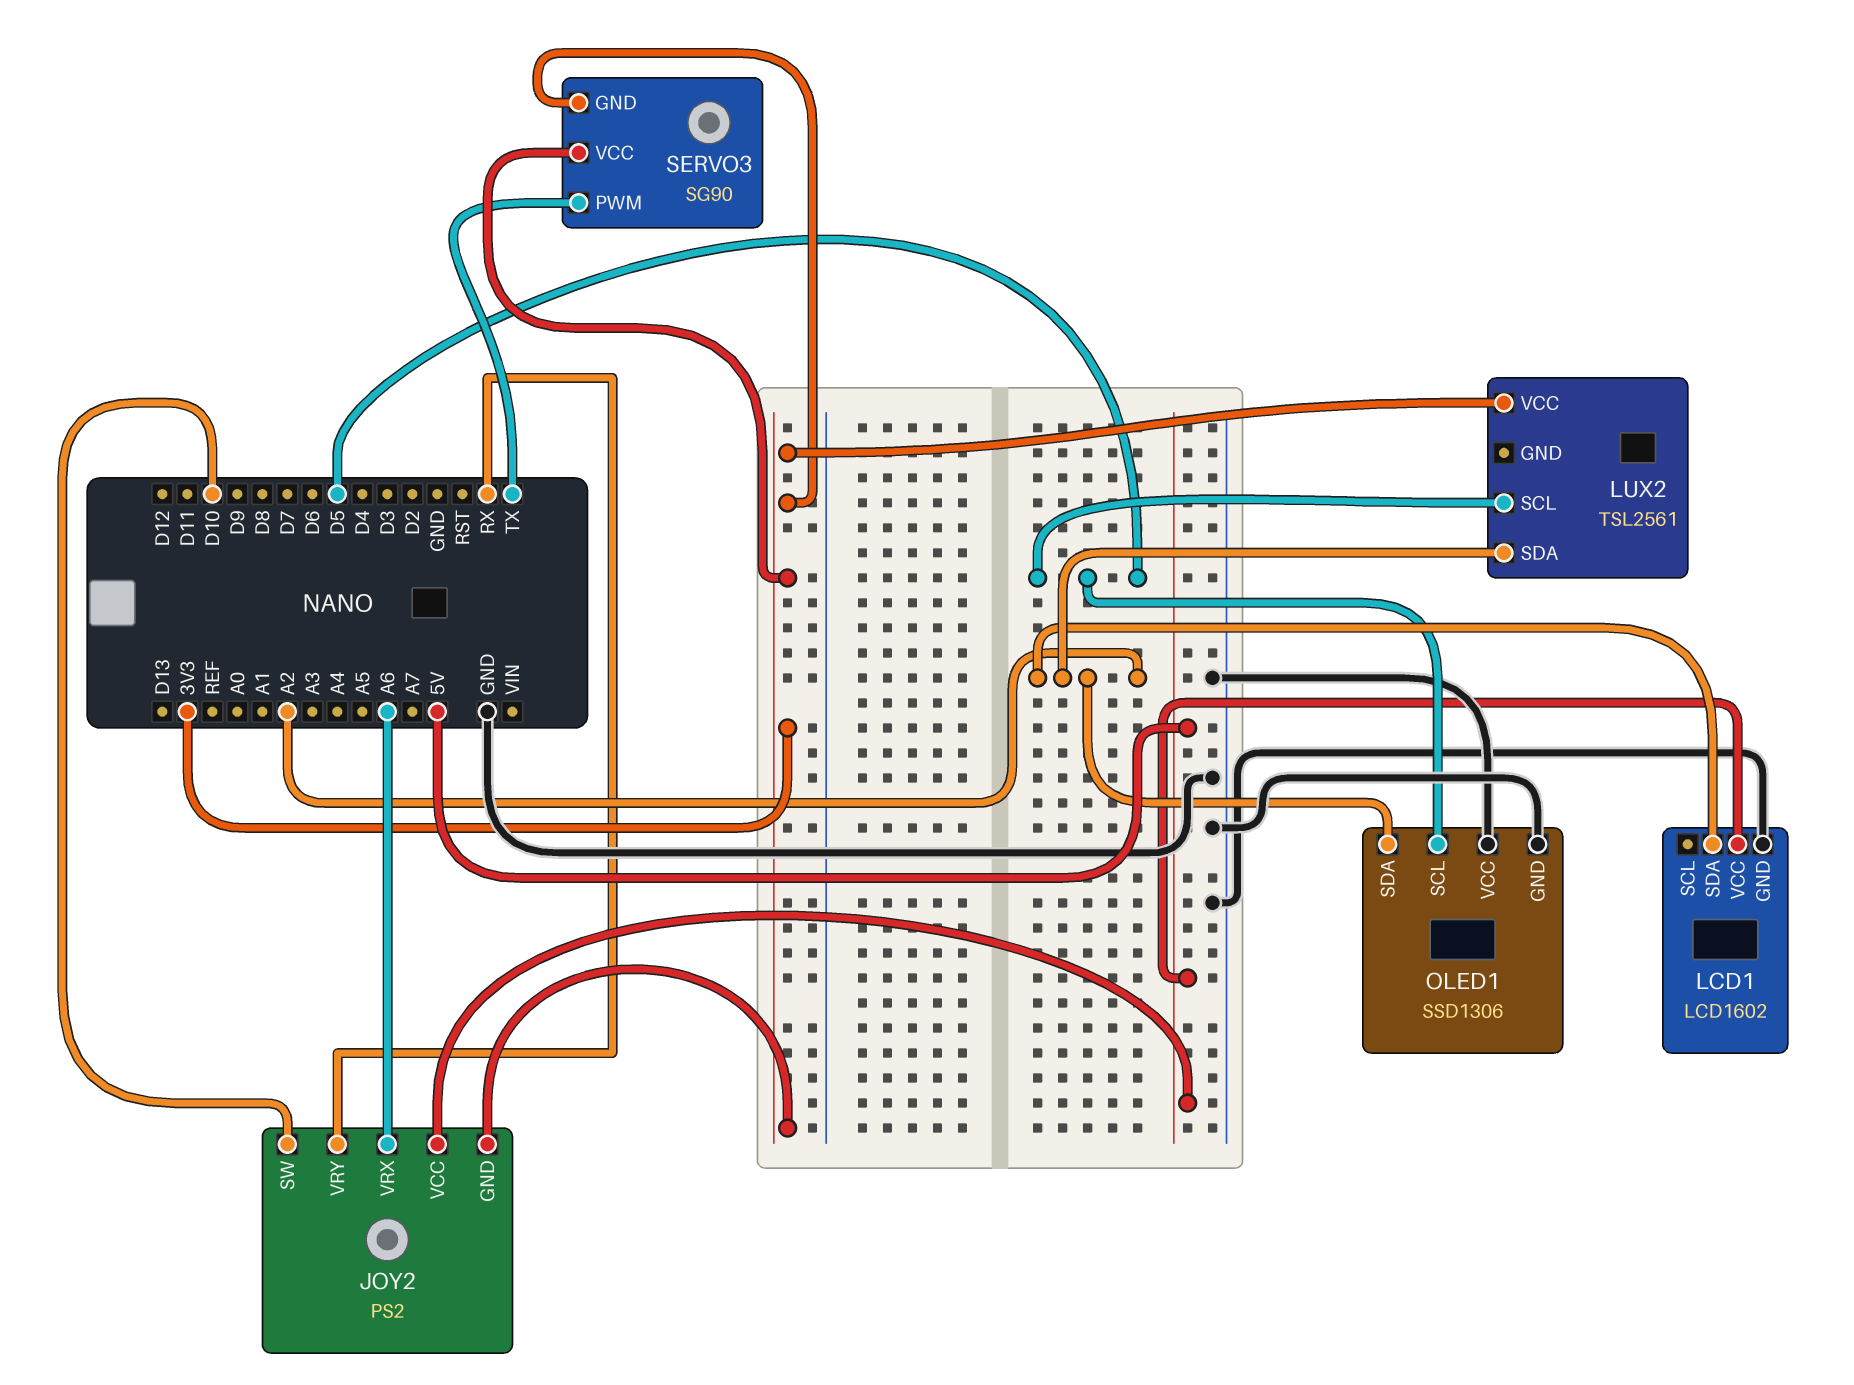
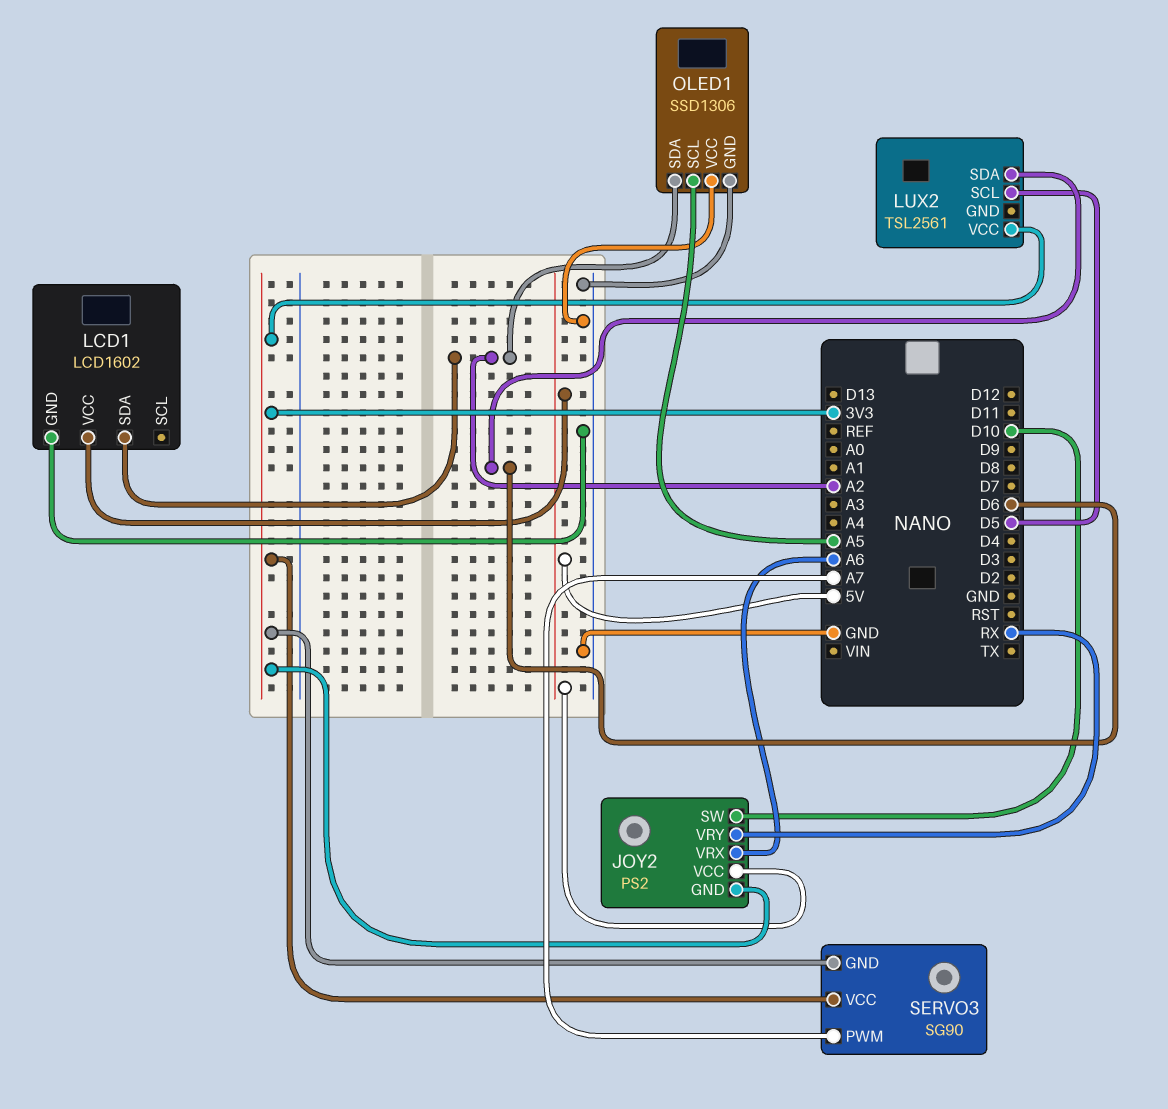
LUX2 pin SDA: A2 -> D6
OLED1 pin SCL: D5 -> A5
SERVO3 pin PWM: TX -> A7

